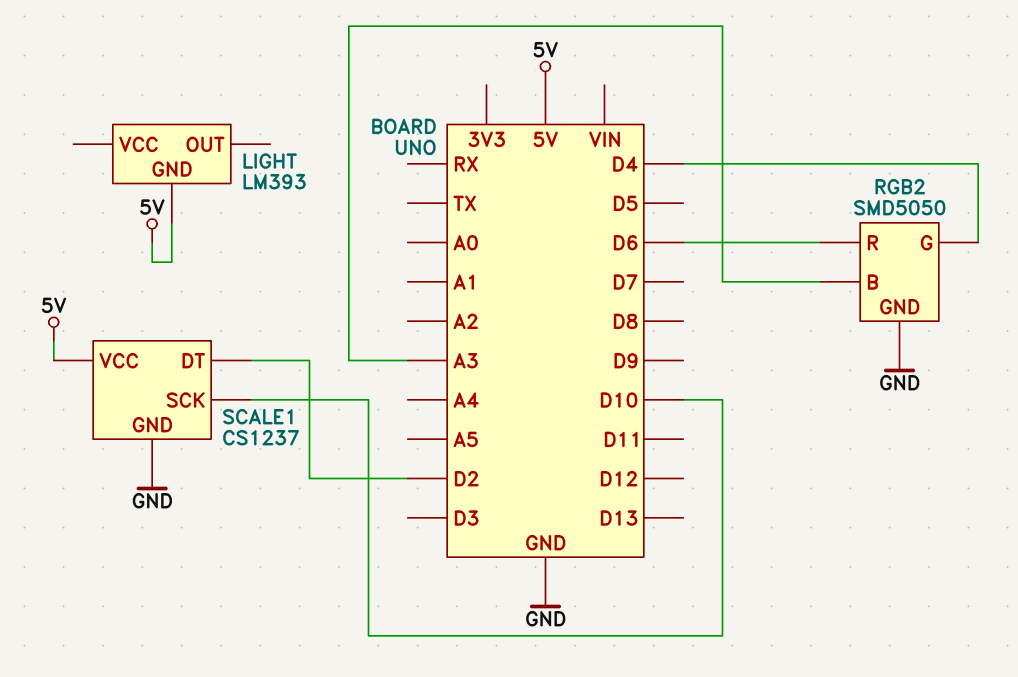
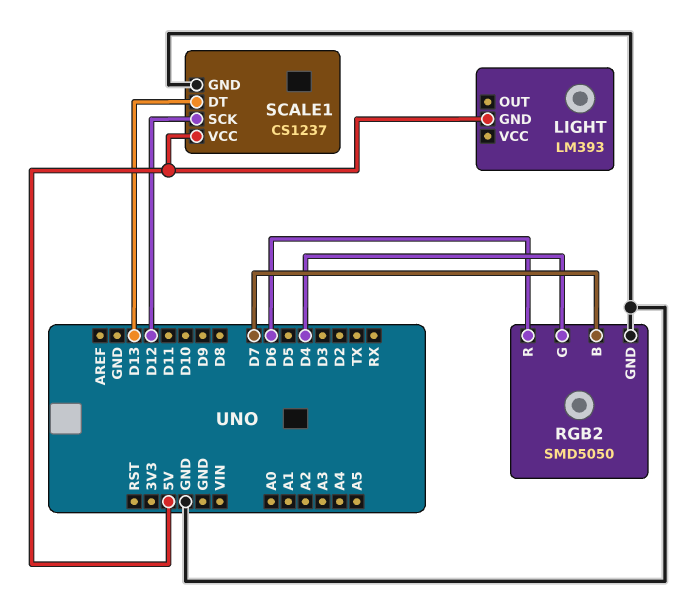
RGB2 pin B: A3 -> D7
SCALE1 pin DT: D2 -> D13
SCALE1 pin SCK: D10 -> D12

